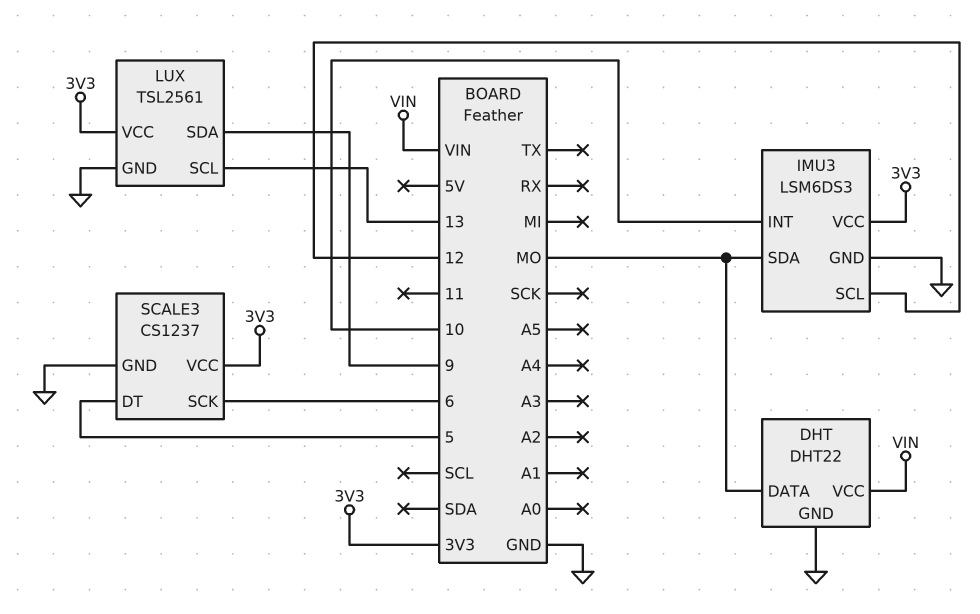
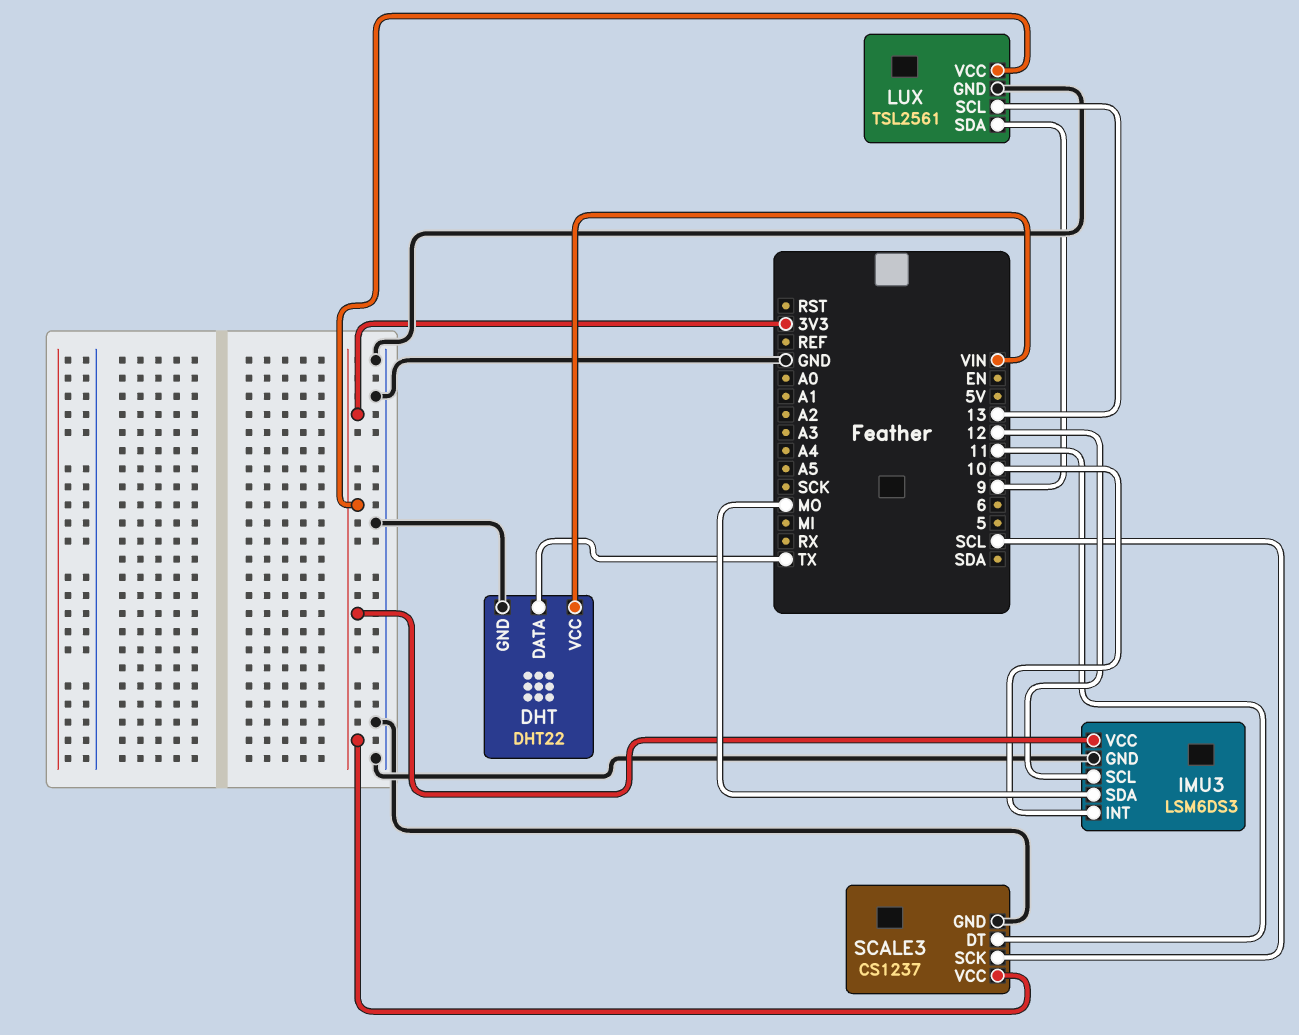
DHT pin DATA: MO -> TX
SCALE3 pin DT: 5 -> 11
SCALE3 pin SCK: 6 -> SCL

